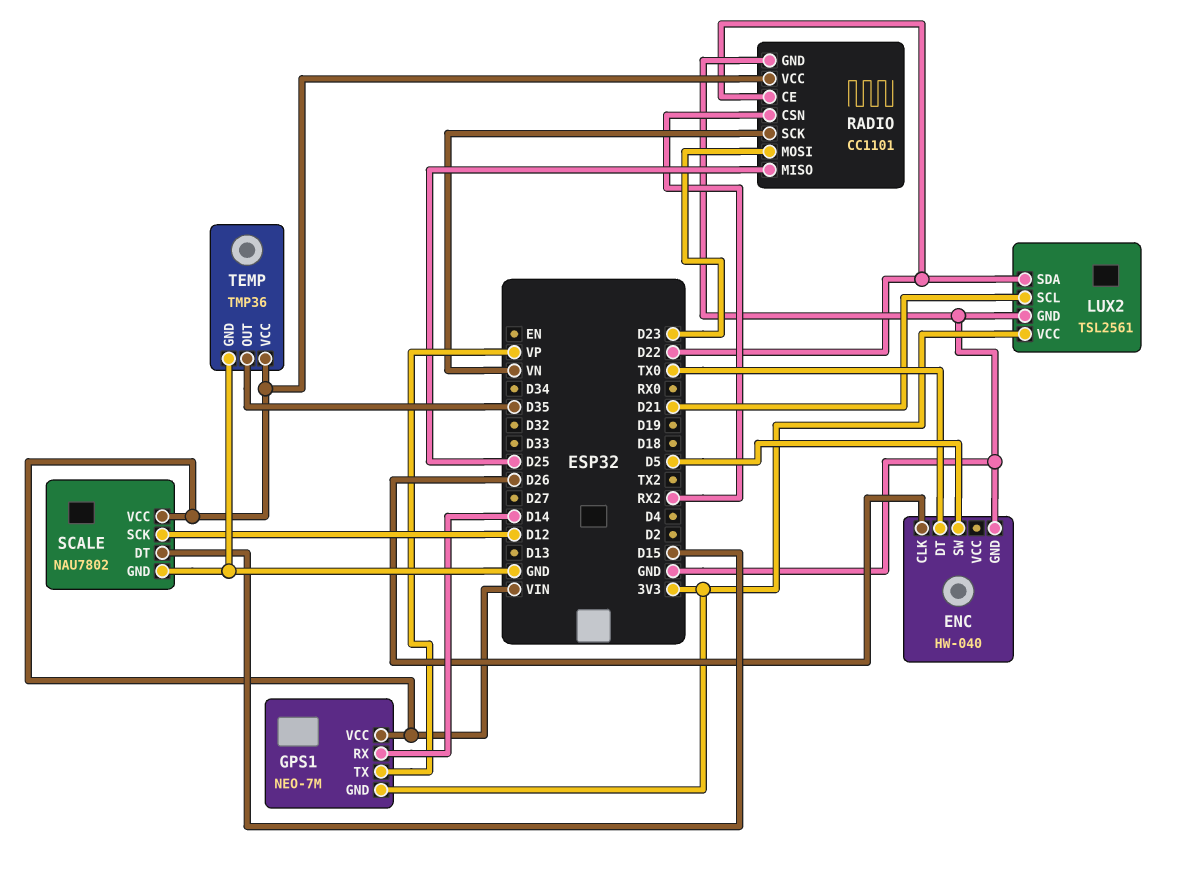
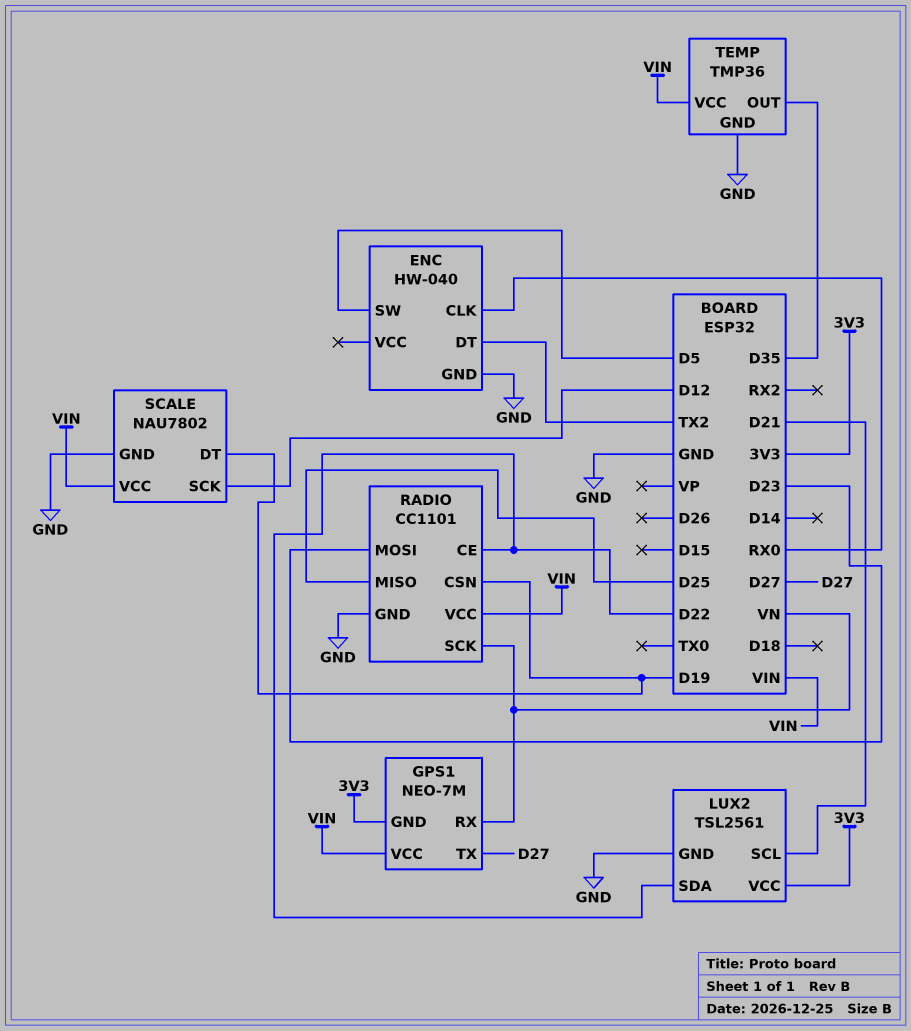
ENC pin CLK: D26 -> RX0
ENC pin DT: TX0 -> TX2
GPS1 pin RX: D14 -> VN
GPS1 pin TX: VP -> D27
RADIO pin CSN: RX2 -> D19
SCALE pin DT: D15 -> D19

